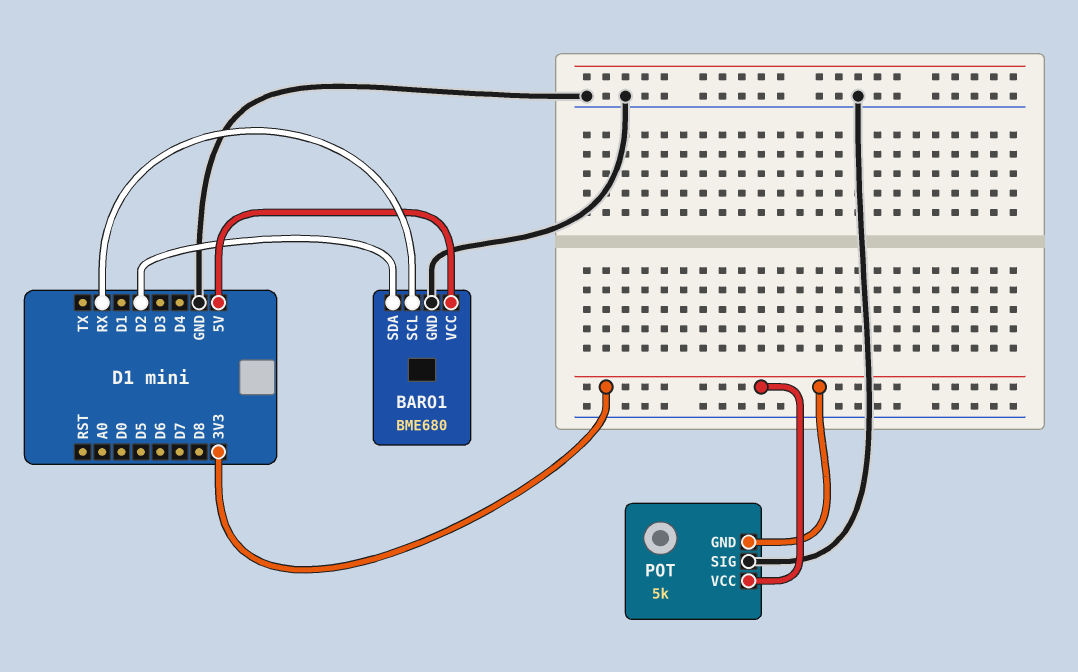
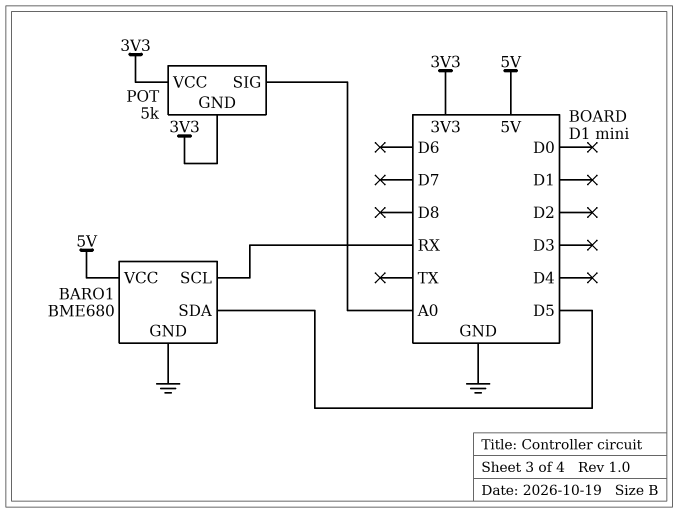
BARO1 pin SDA: D2 -> D5
POT pin SIG: GND -> A0

